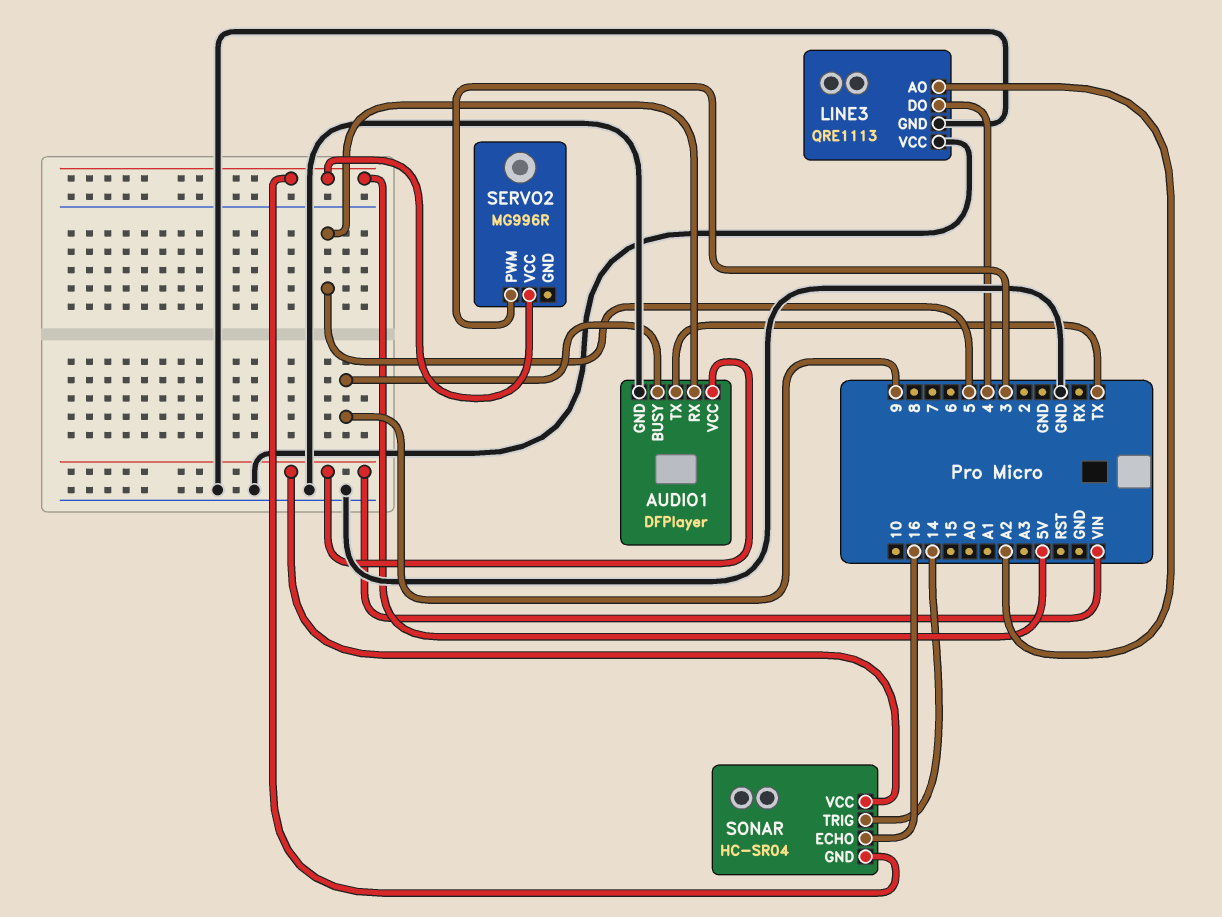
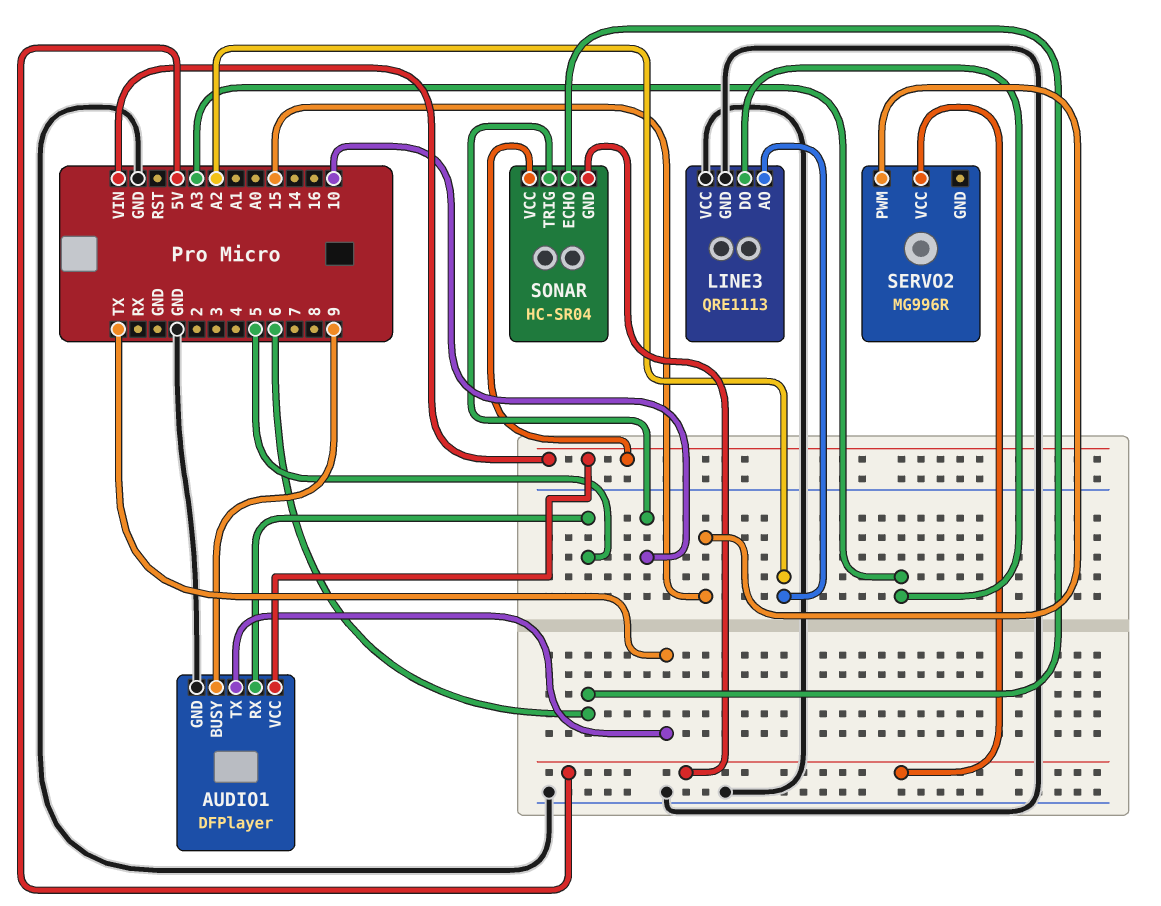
LINE3 pin DO: 4 -> A3
SERVO2 pin PWM: 3 -> 15
SONAR pin ECHO: 16 -> 6
SONAR pin TRIG: 14 -> 10

